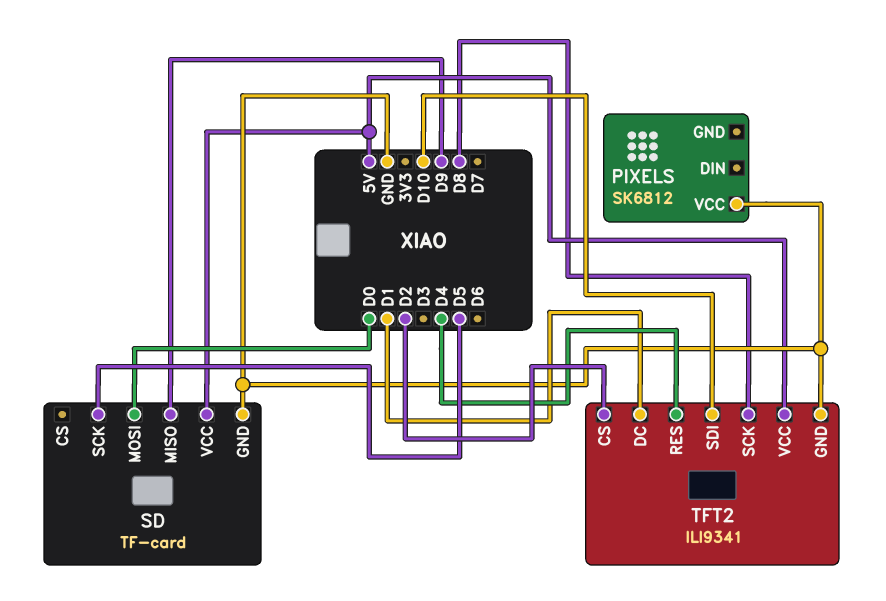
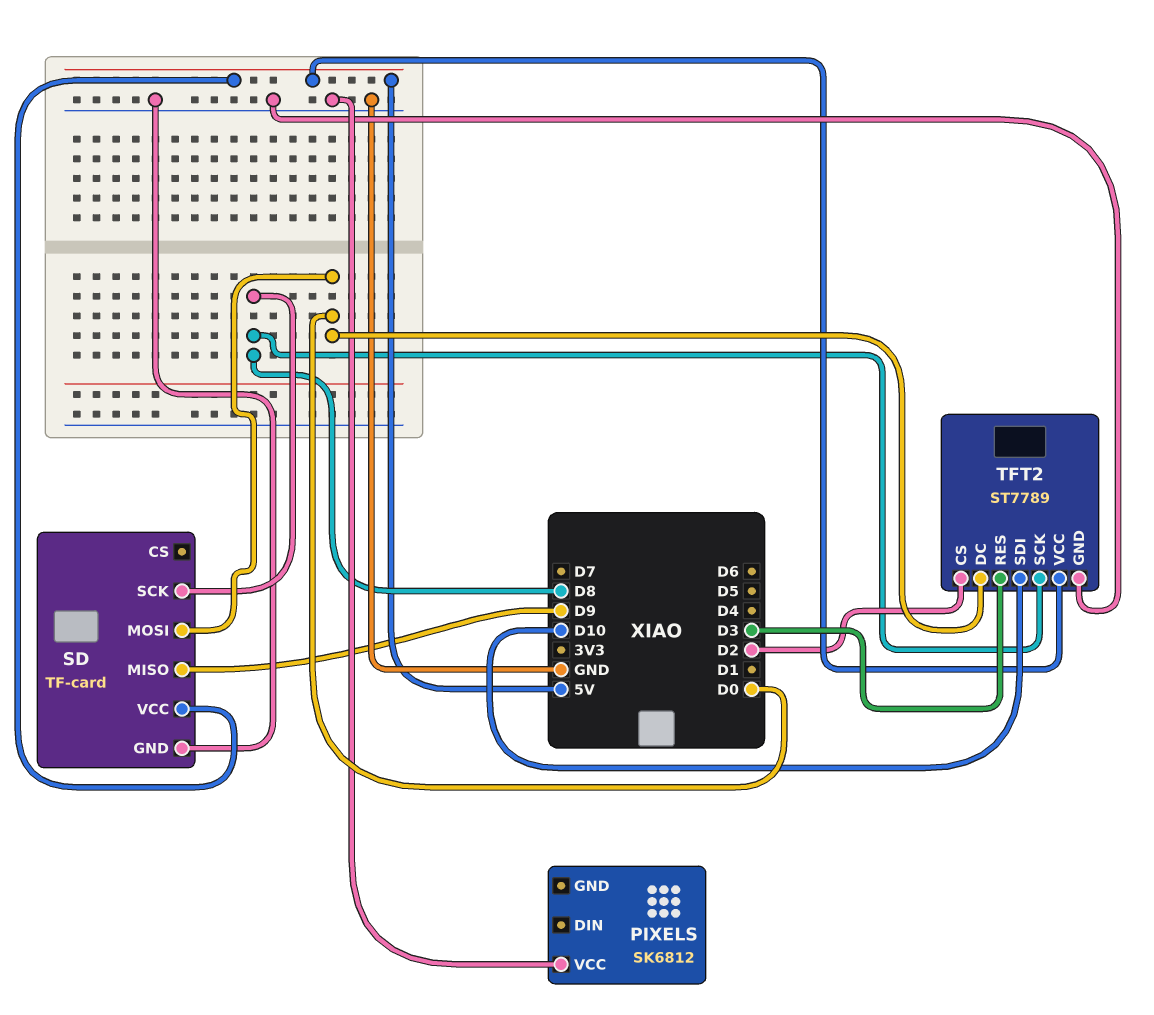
SD pin SCK: D5 -> D8
TFT2: ILI9341 -> ST7789
TFT2 pin DC: D1 -> D0
TFT2 pin RES: D4 -> D3

